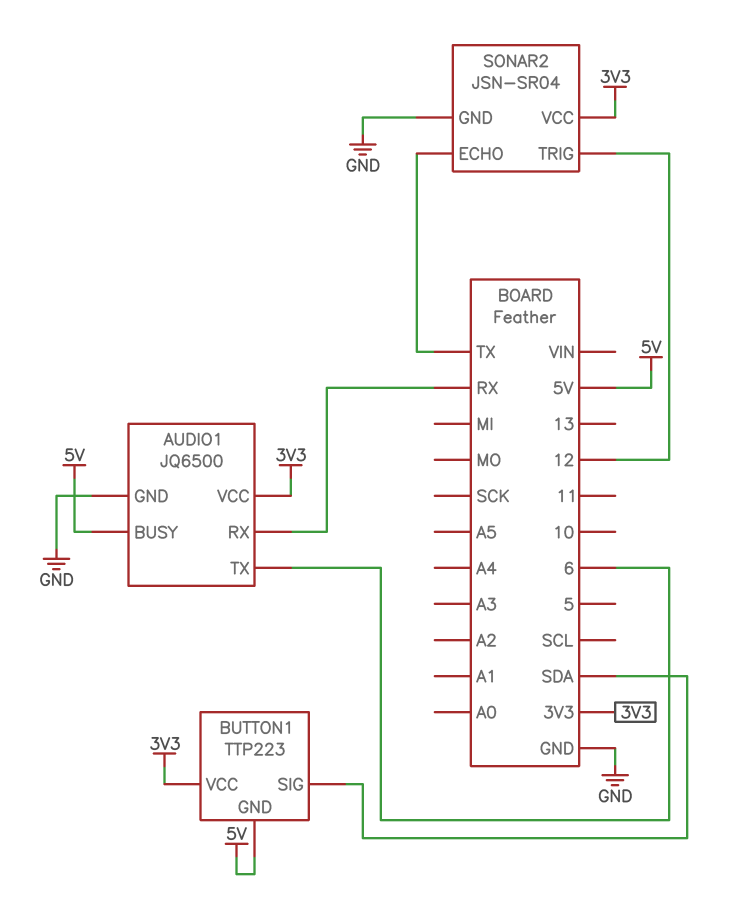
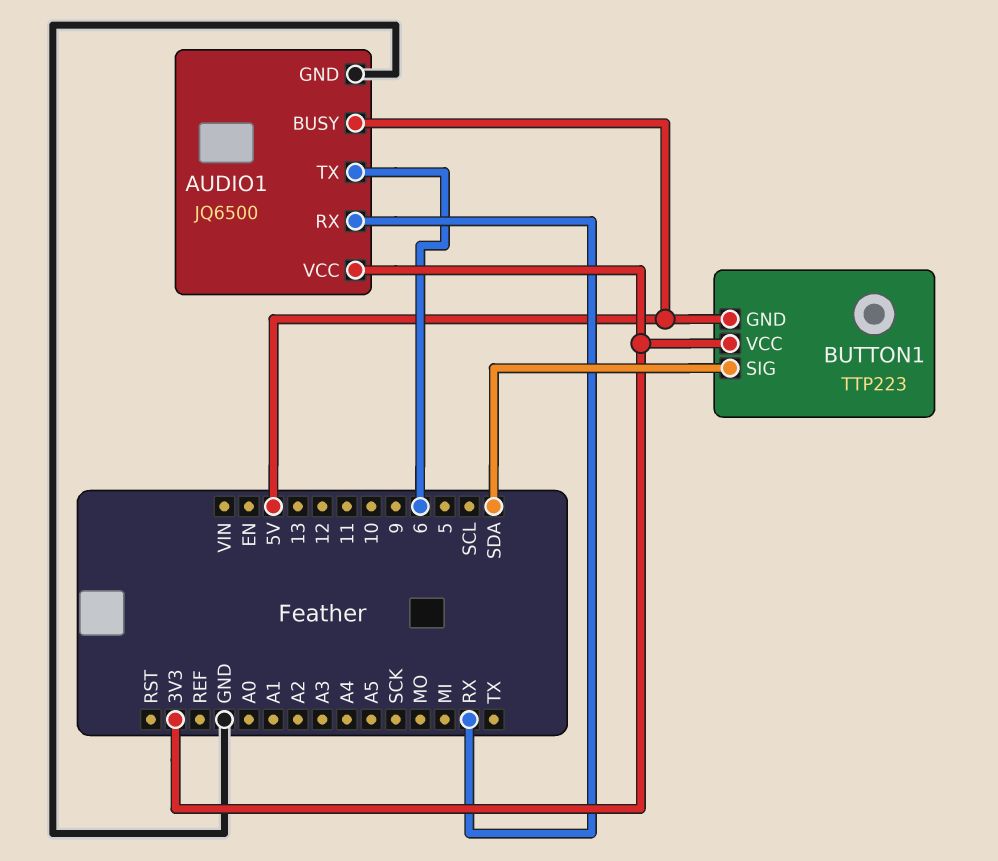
SONAR2: JSN-SR04 -> none
SONAR2 pin ECHO: TX -> none
SONAR2 pin GND: GND -> none
SONAR2 pin TRIG: 12 -> none
SONAR2 pin VCC: 3V3 -> none

